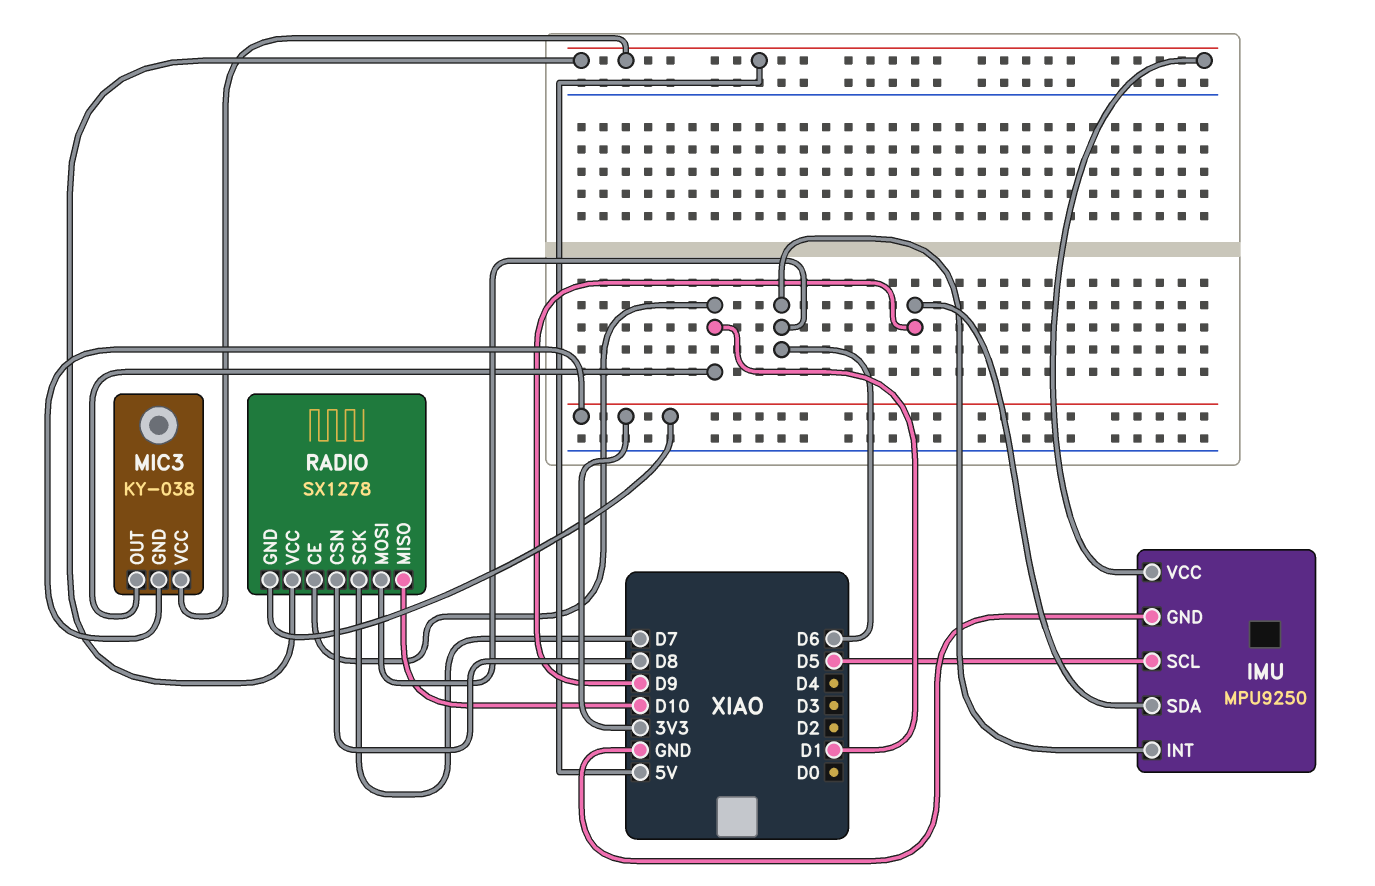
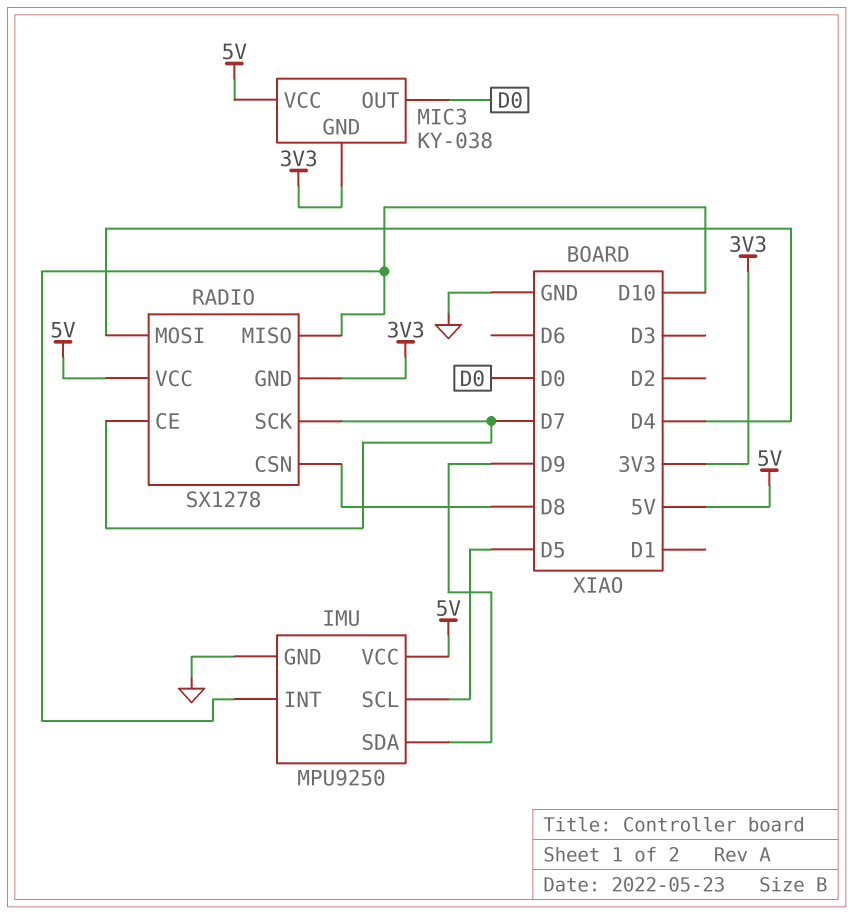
IMU pin INT: D6 -> D10
MIC3 pin OUT: D1 -> D0
RADIO pin CE: D1 -> D7
RADIO pin MOSI: D6 -> D4

